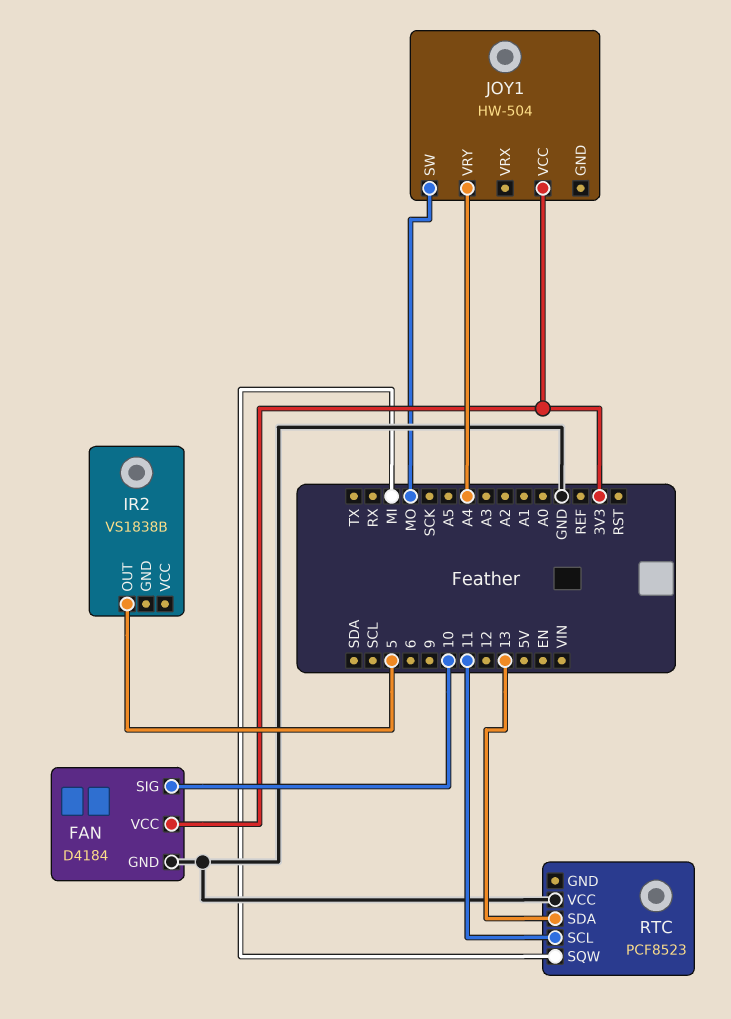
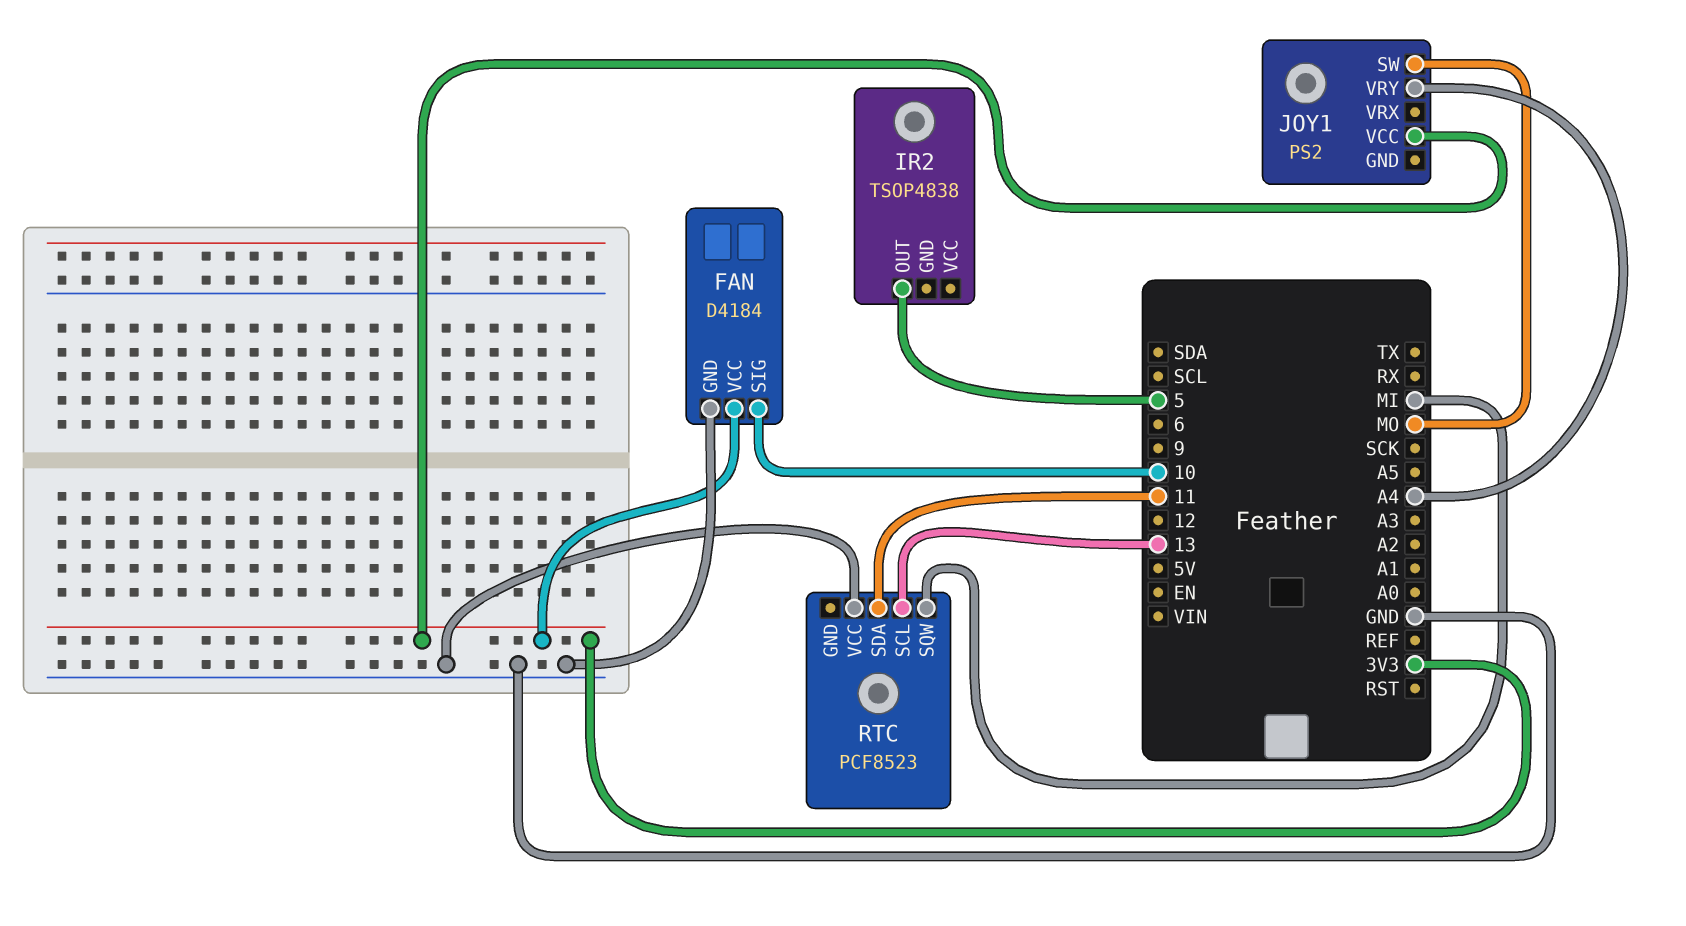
IR2: VS1838B -> TSOP4838
JOY1: HW-504 -> PS2
RTC pin SCL: 11 -> 13
RTC pin SDA: 13 -> 11

